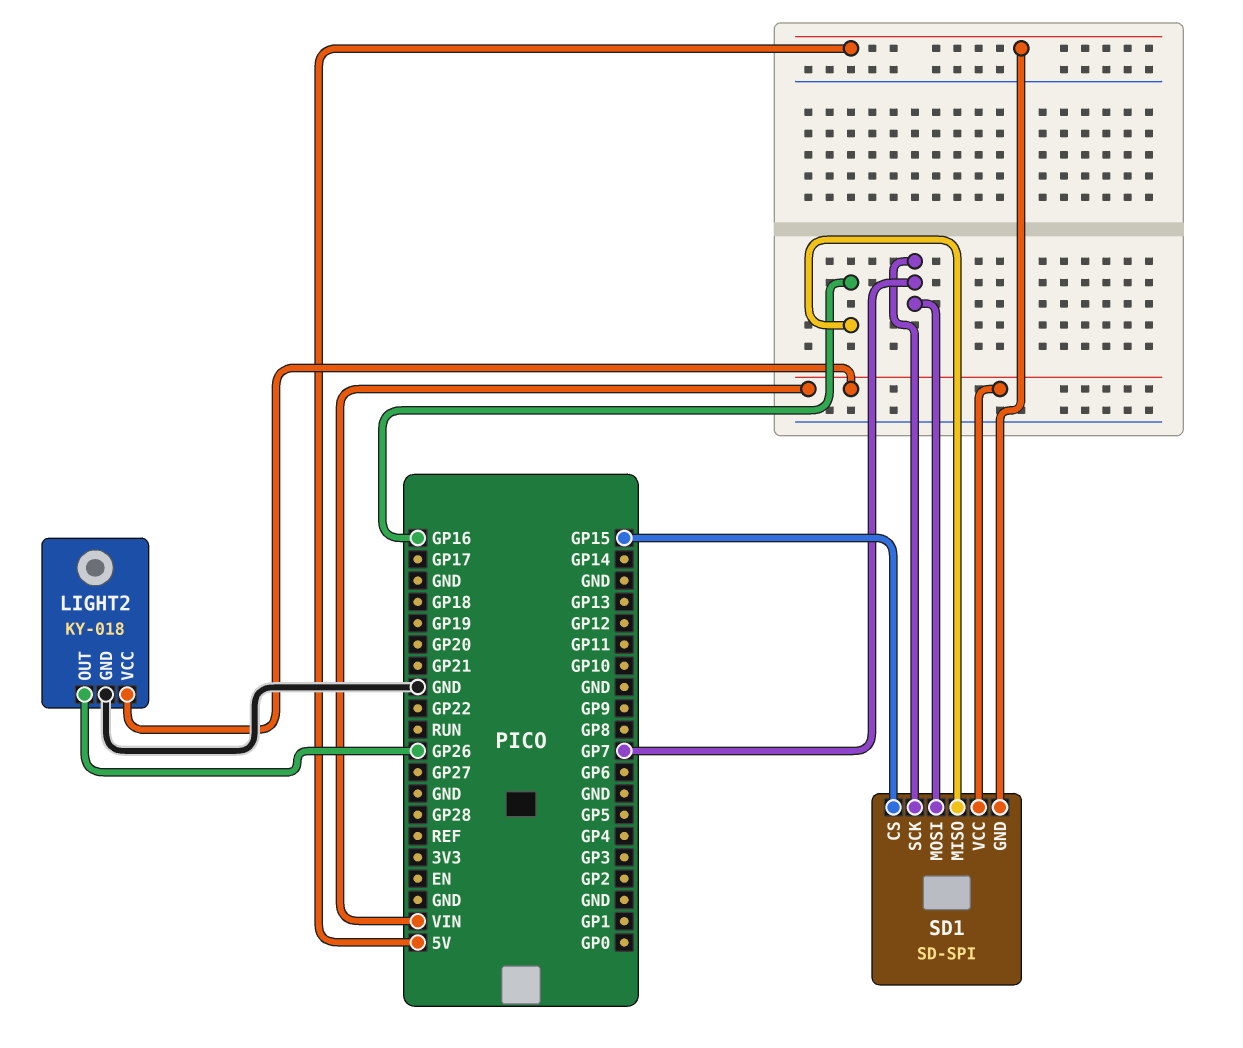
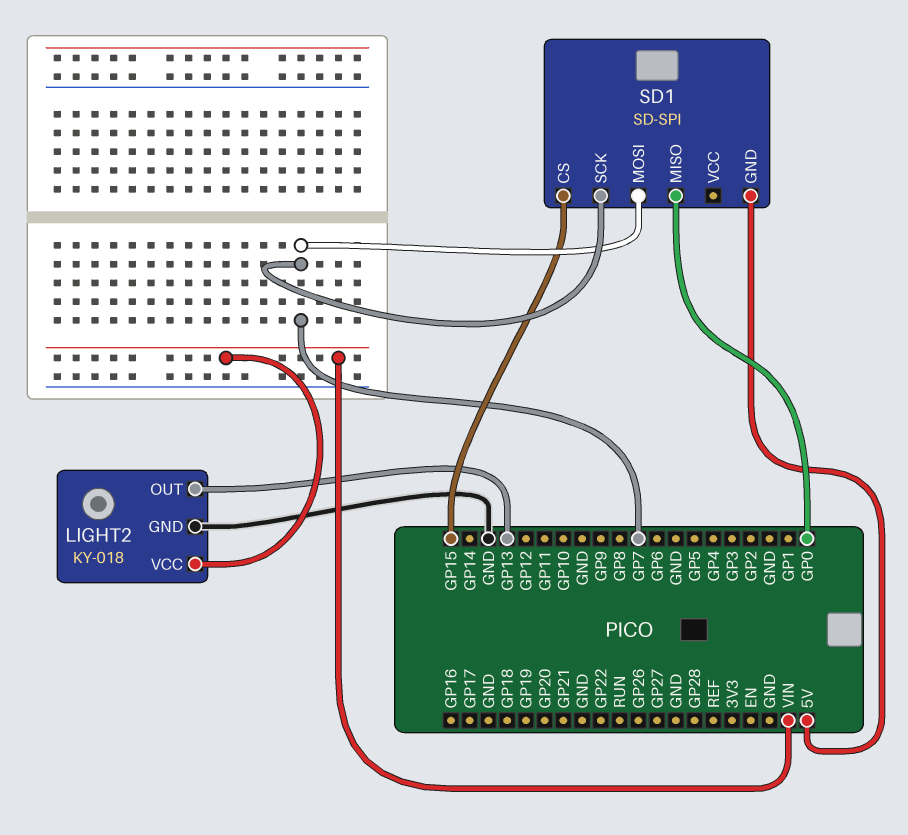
LIGHT2 pin OUT: GP26 -> GP13
SD1 pin MISO: GP16 -> GP0
SD1 pin VCC: VIN -> none

